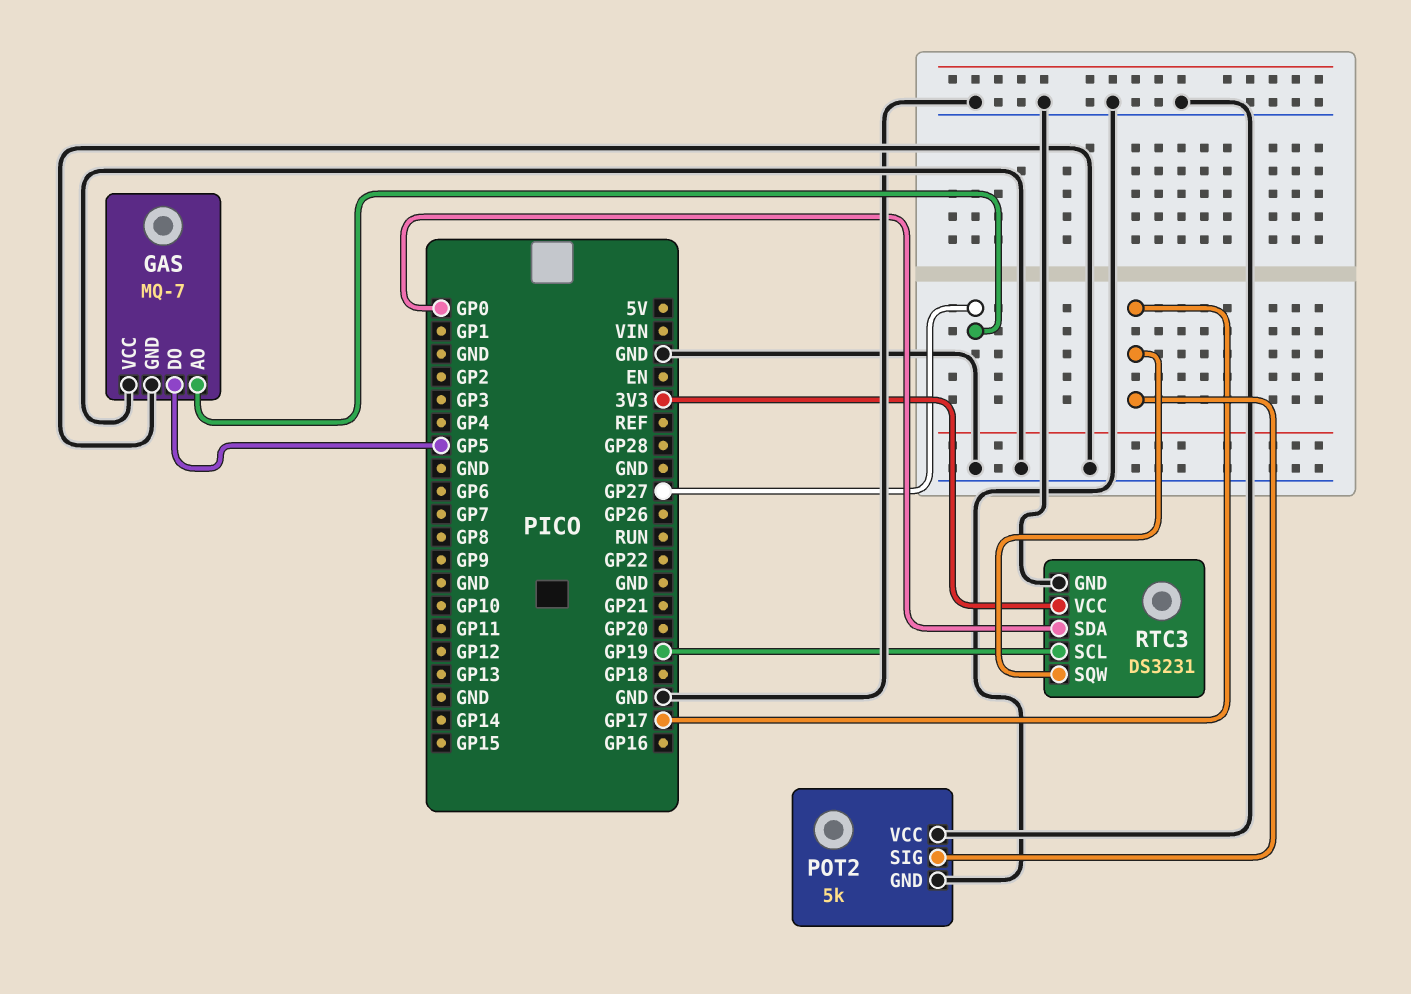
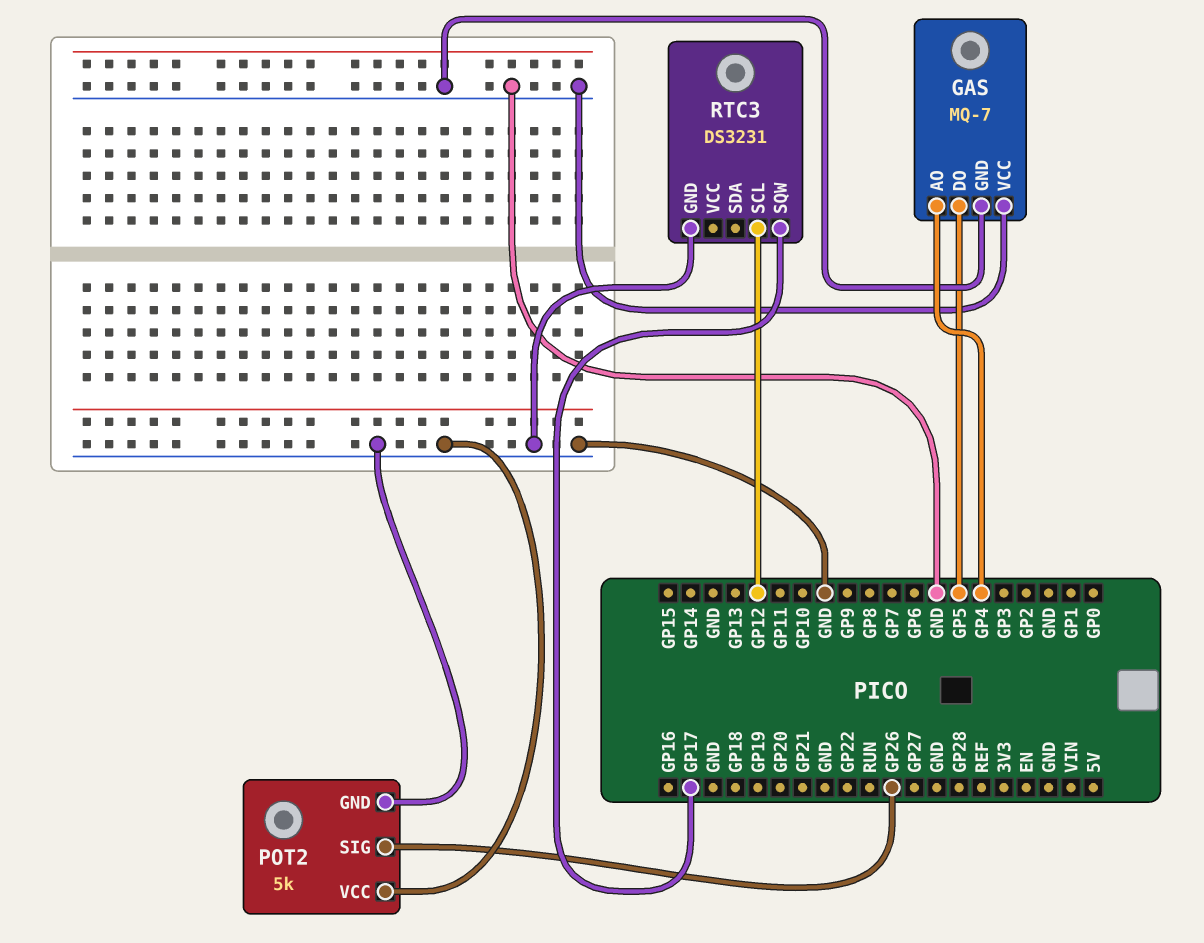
GAS pin AO: GP27 -> GP4
POT2 pin SIG: GP17 -> GP26
RTC3 pin SCL: GP19 -> GP12
RTC3 pin SDA: GP0 -> none
RTC3 pin VCC: 3V3 -> none

